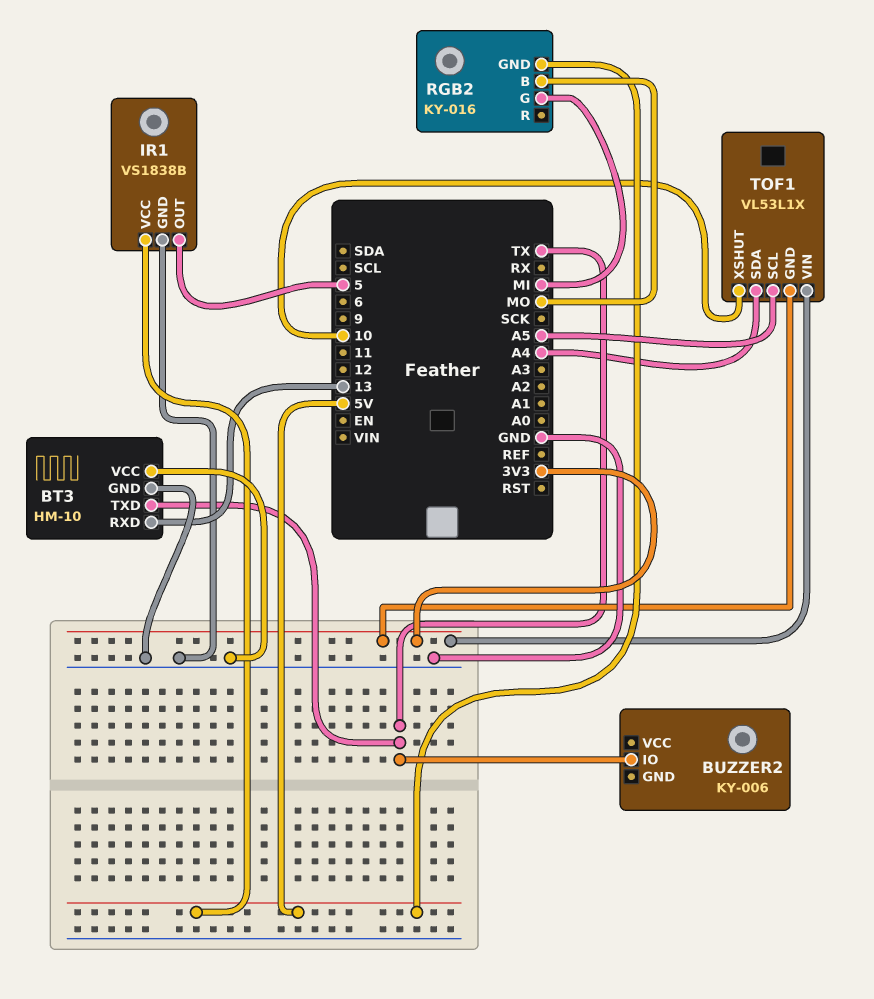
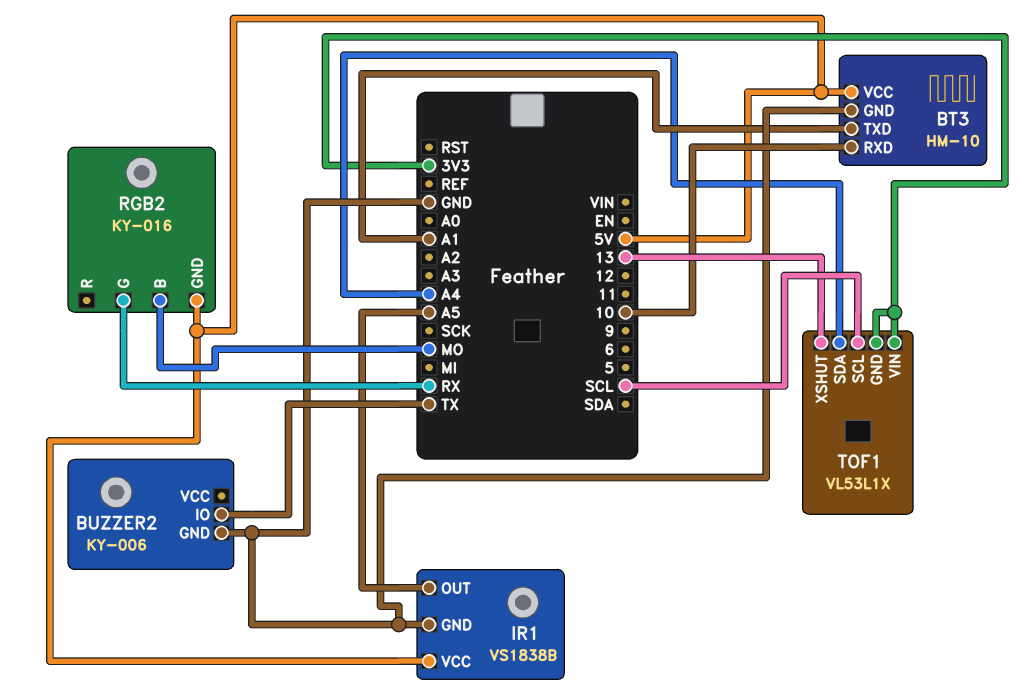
BT3 pin RXD: 13 -> 10
BT3 pin TXD: TX -> A1
BT3 pin VCC: GND -> 5V
BUZZER2 pin GND: none -> GND
IR1 pin OUT: 5 -> A5
RGB2 pin G: MI -> RX
TOF1 pin SCL: A5 -> SCL
TOF1 pin XSHUT: 10 -> 13

